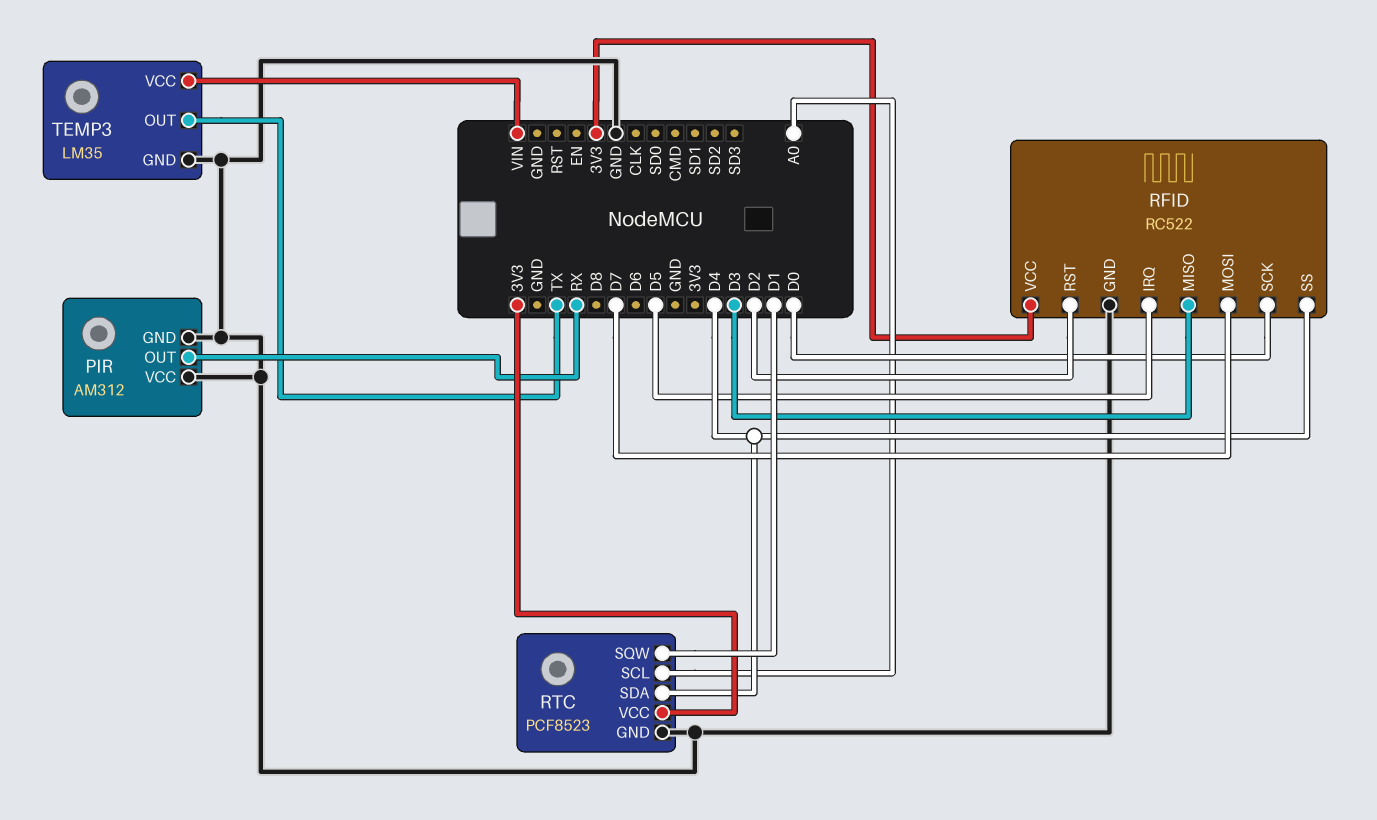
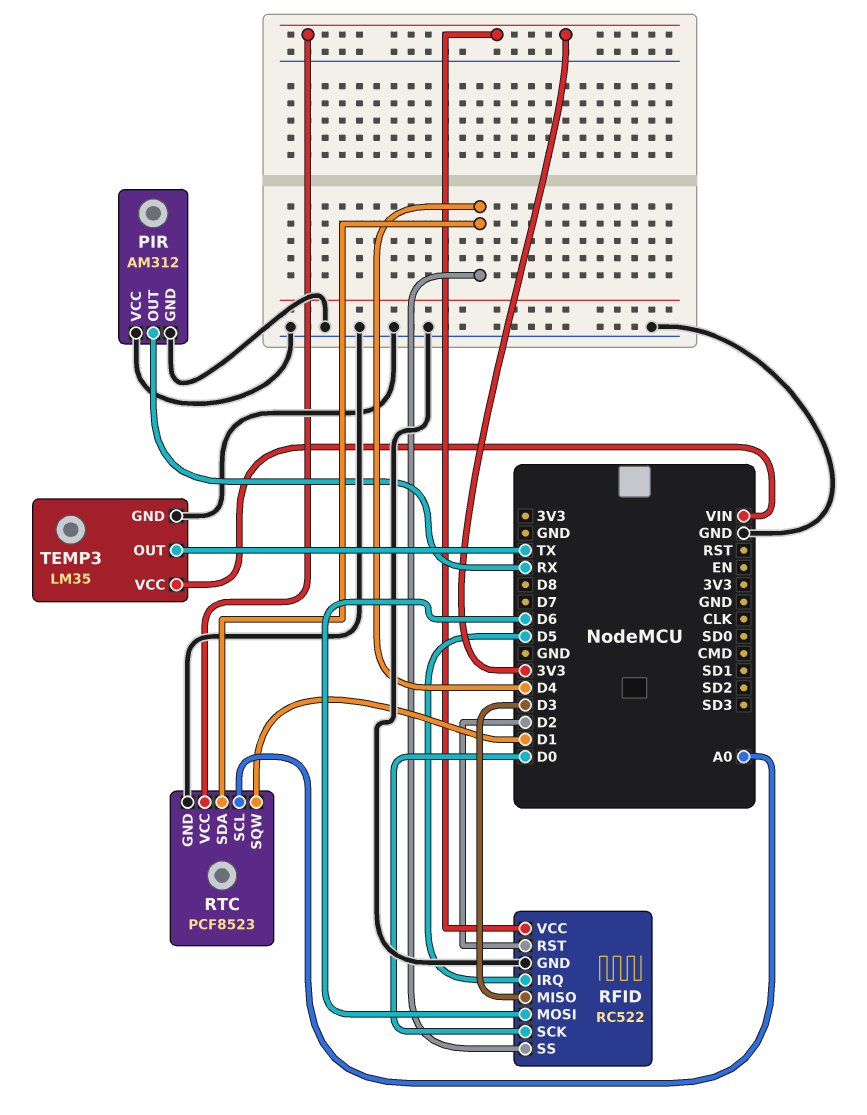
RFID pin MOSI: D7 -> D6

